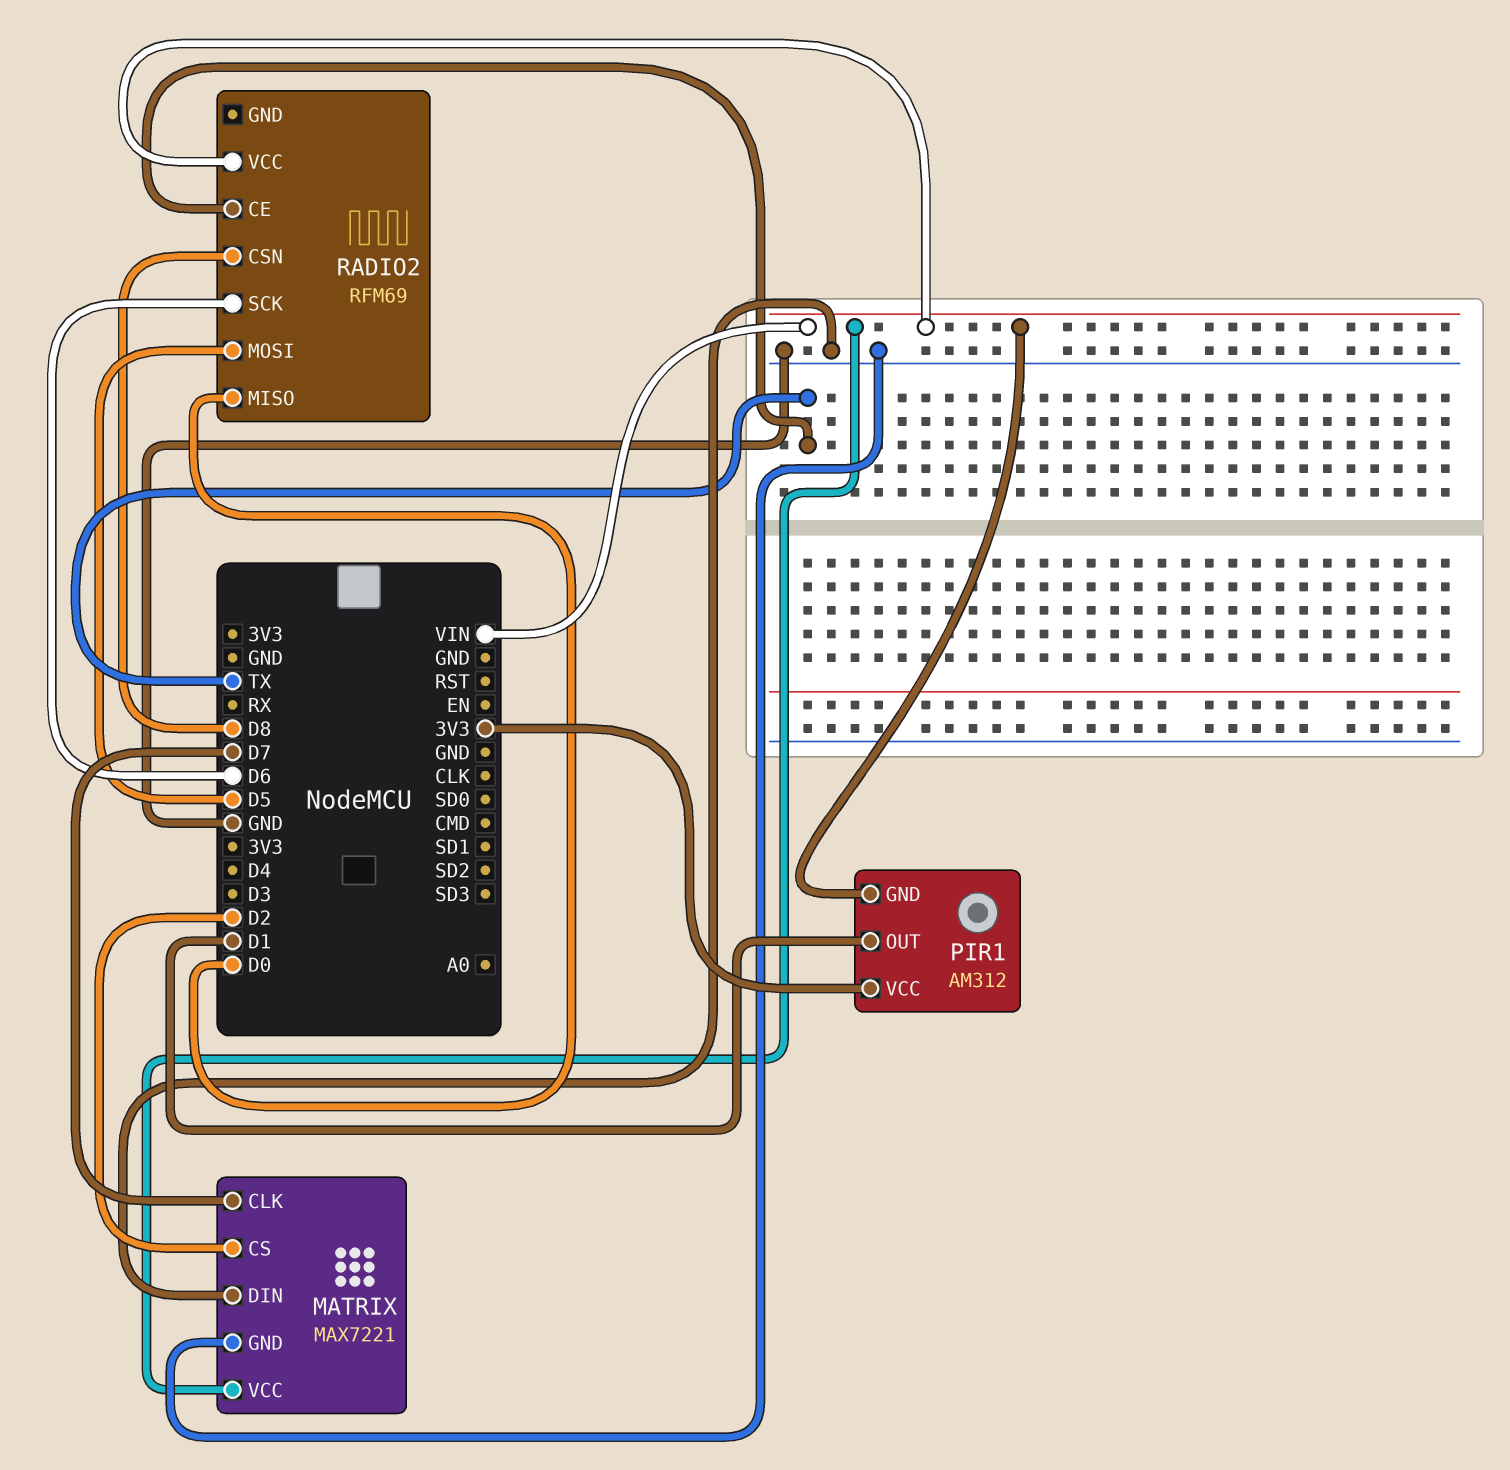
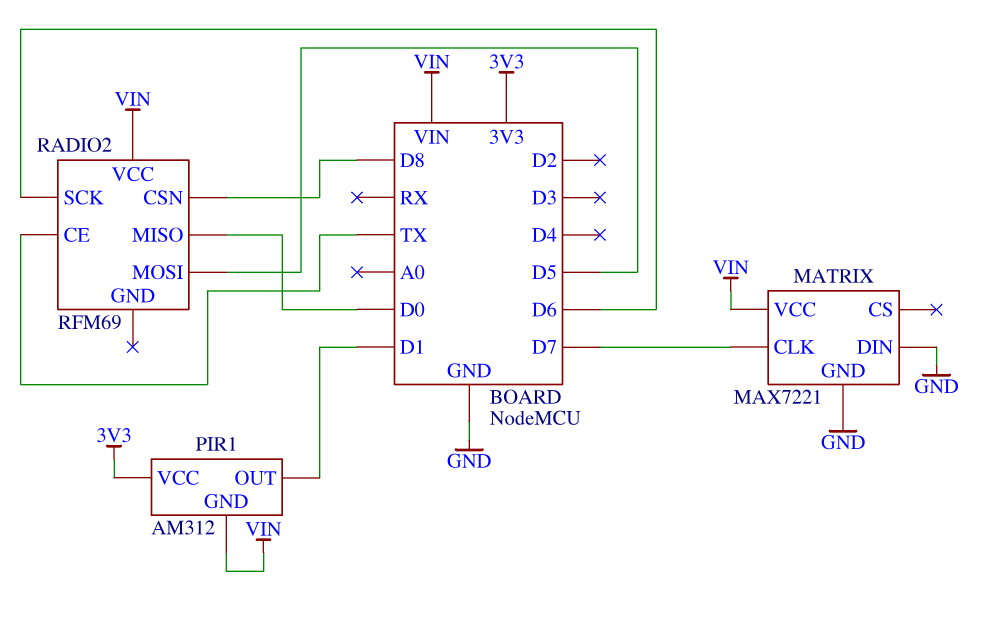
MATRIX pin CS: D2 -> none

